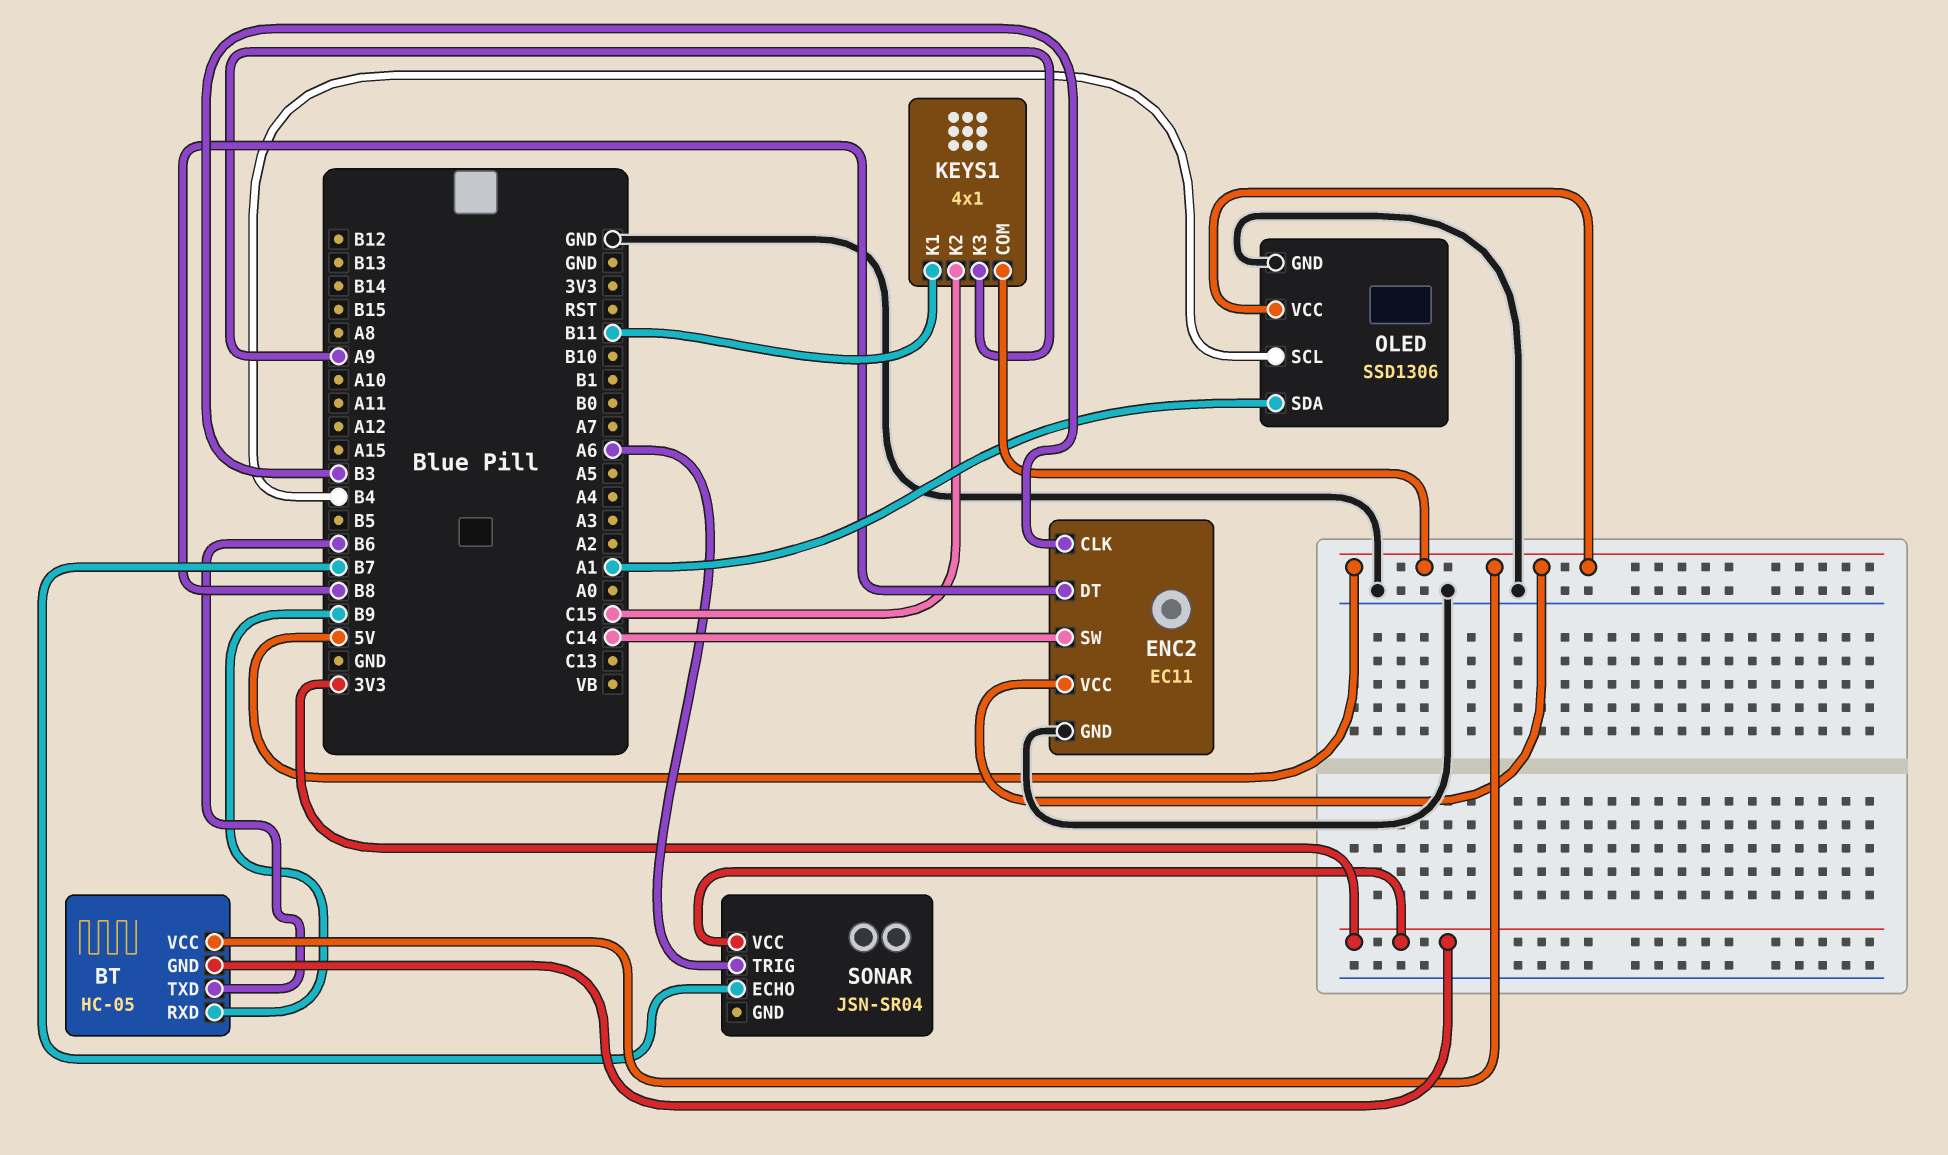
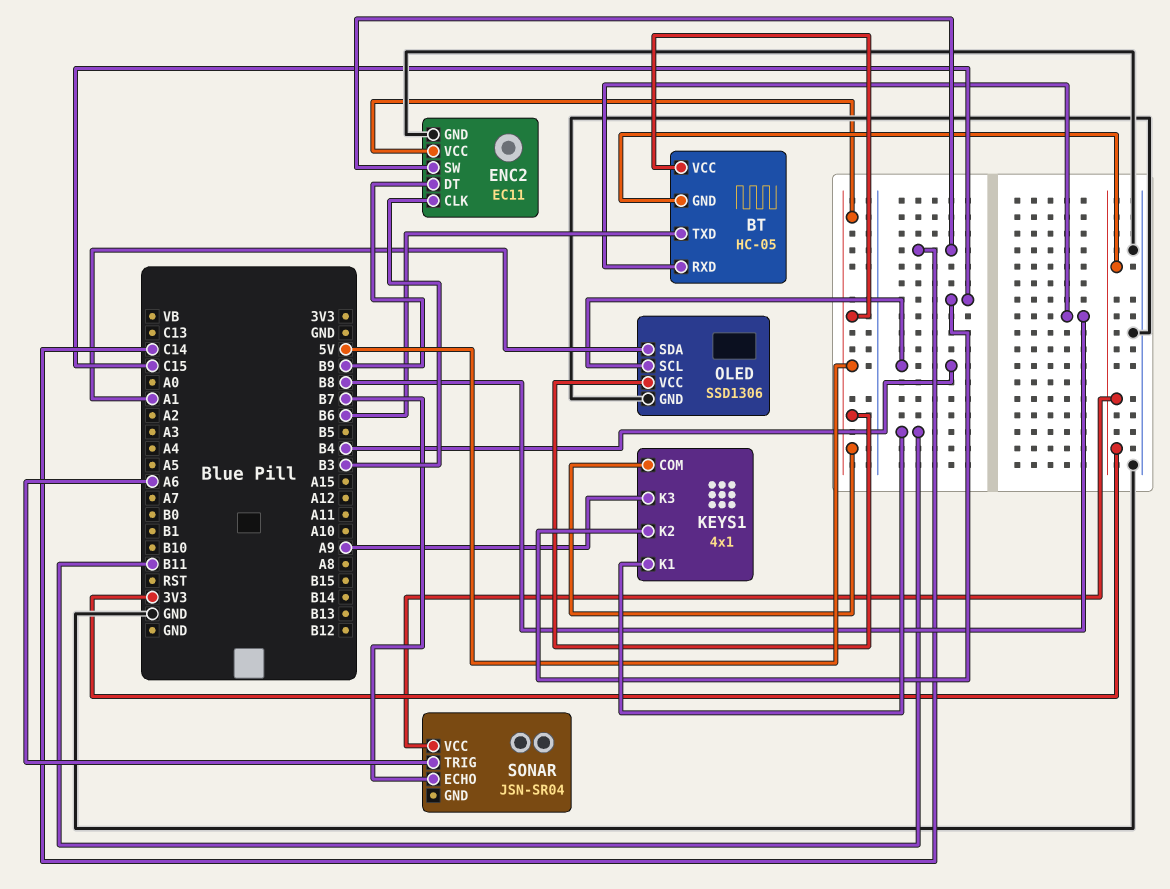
BT pin RXD: B9 -> B8
ENC2 pin DT: B8 -> B9

